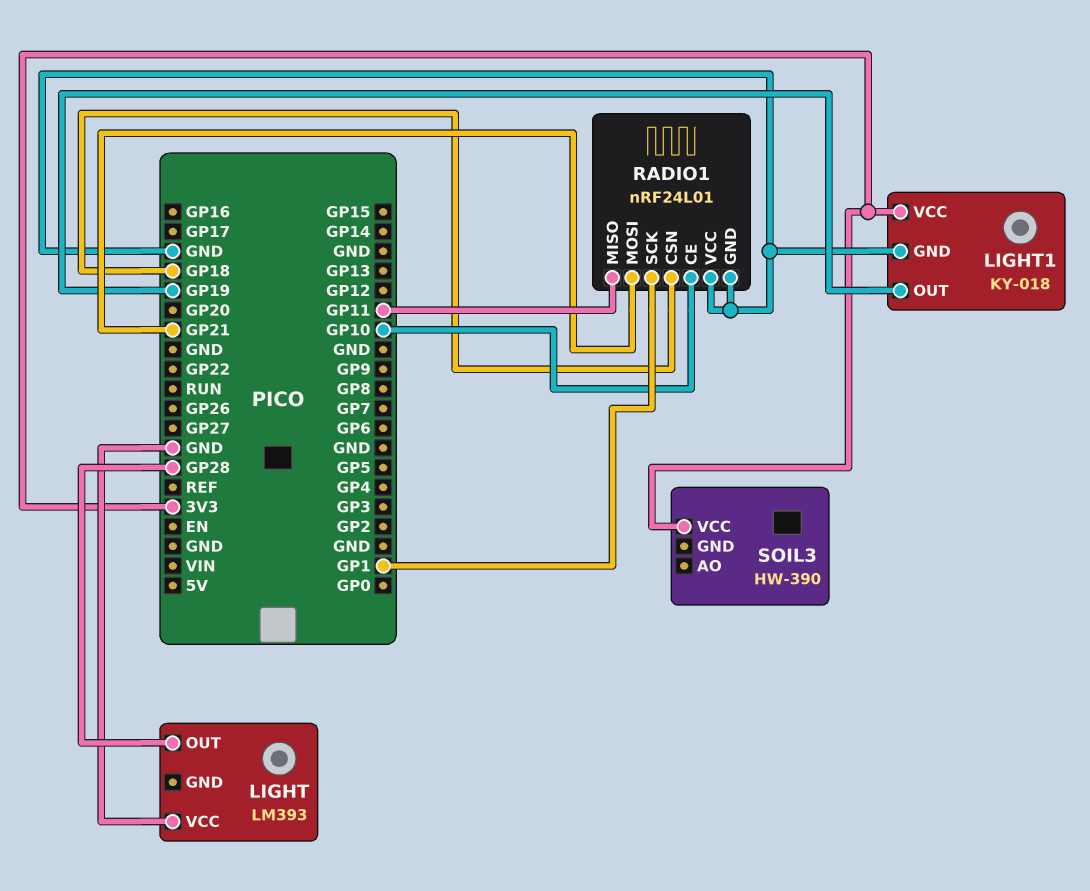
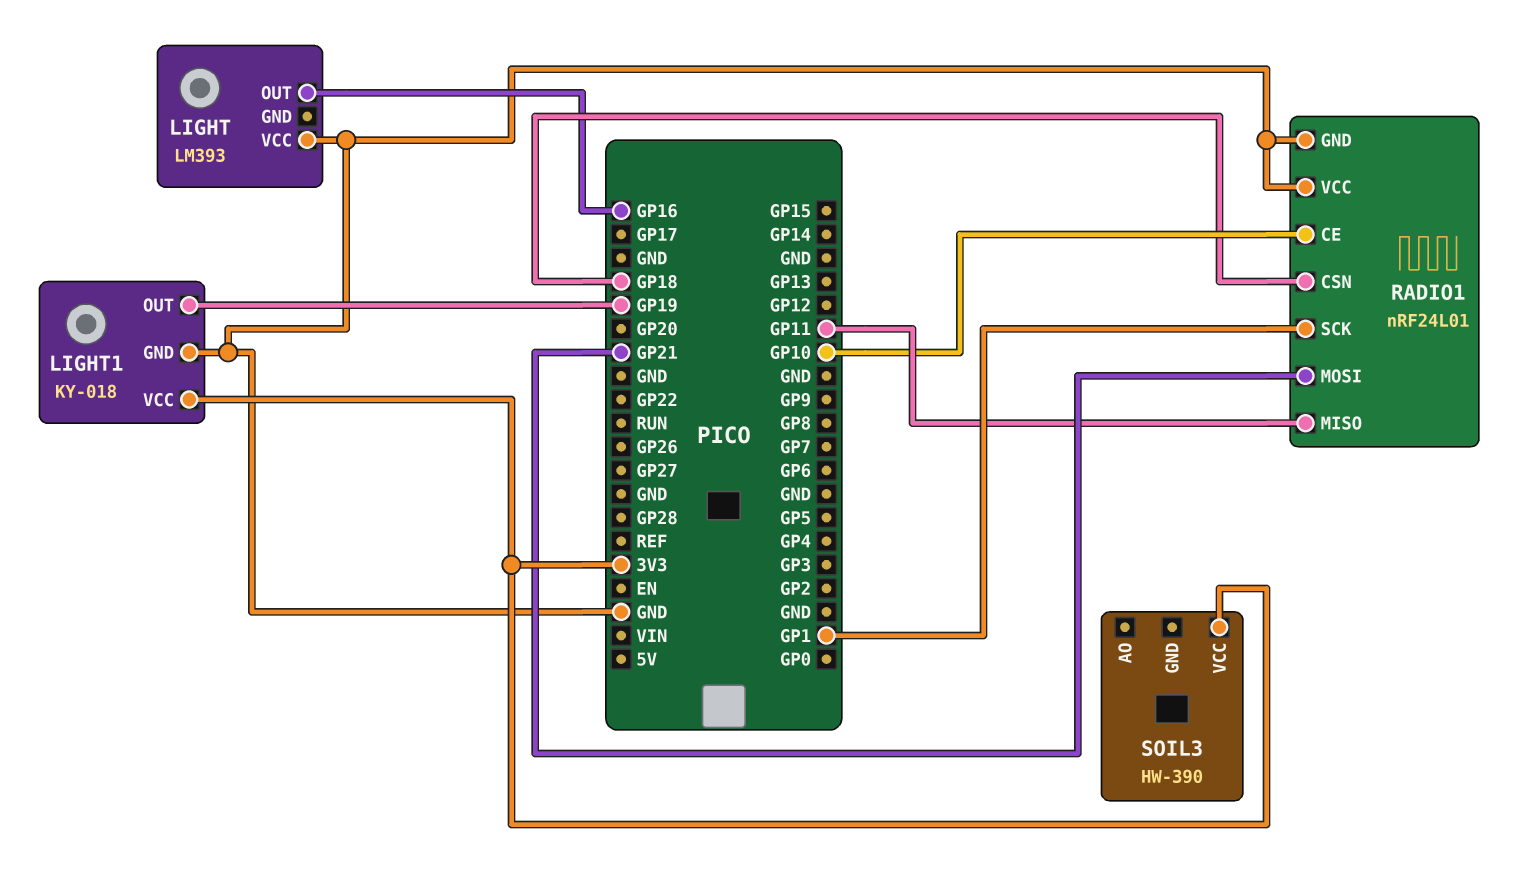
LIGHT pin OUT: GP28 -> GP16

